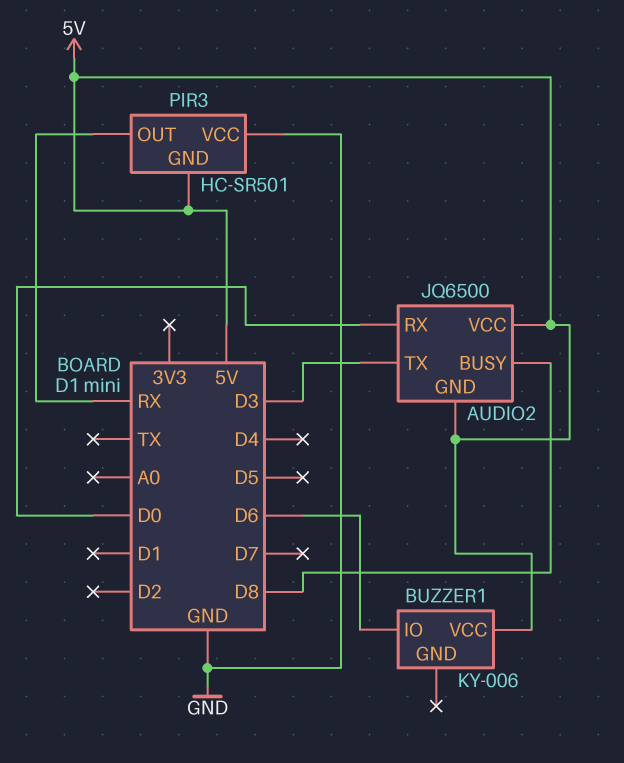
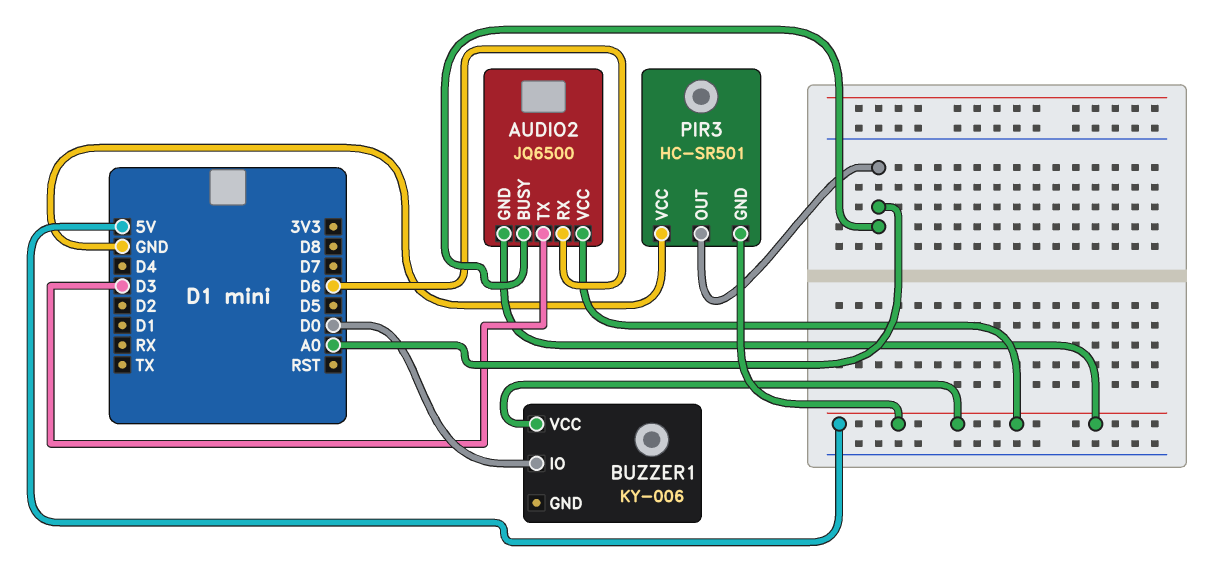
AUDIO2 pin BUSY: D8 -> A0
AUDIO2 pin RX: D0 -> D6
BUZZER1 pin IO: D6 -> D0
PIR3 pin OUT: RX -> A0

